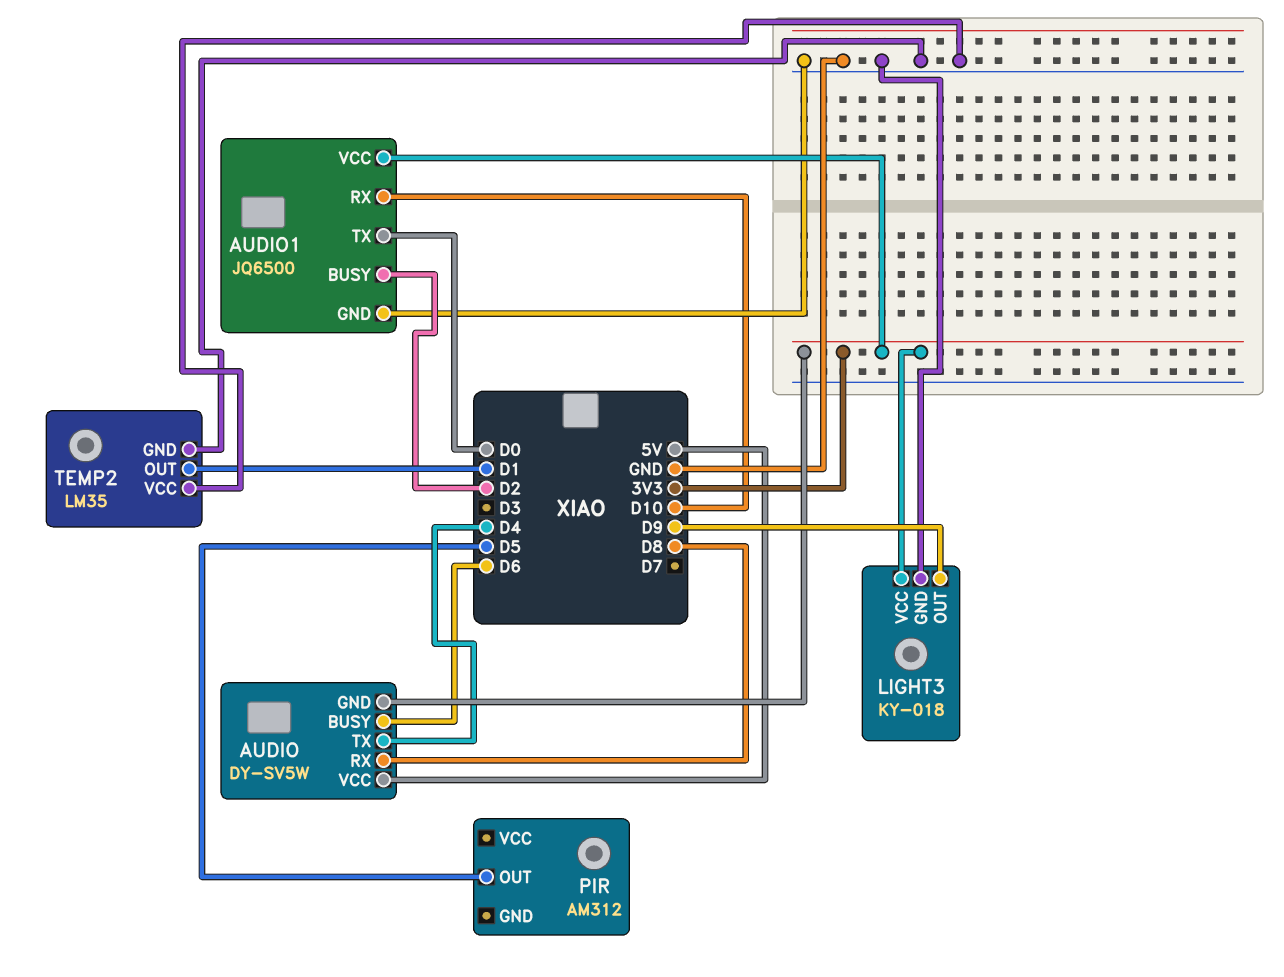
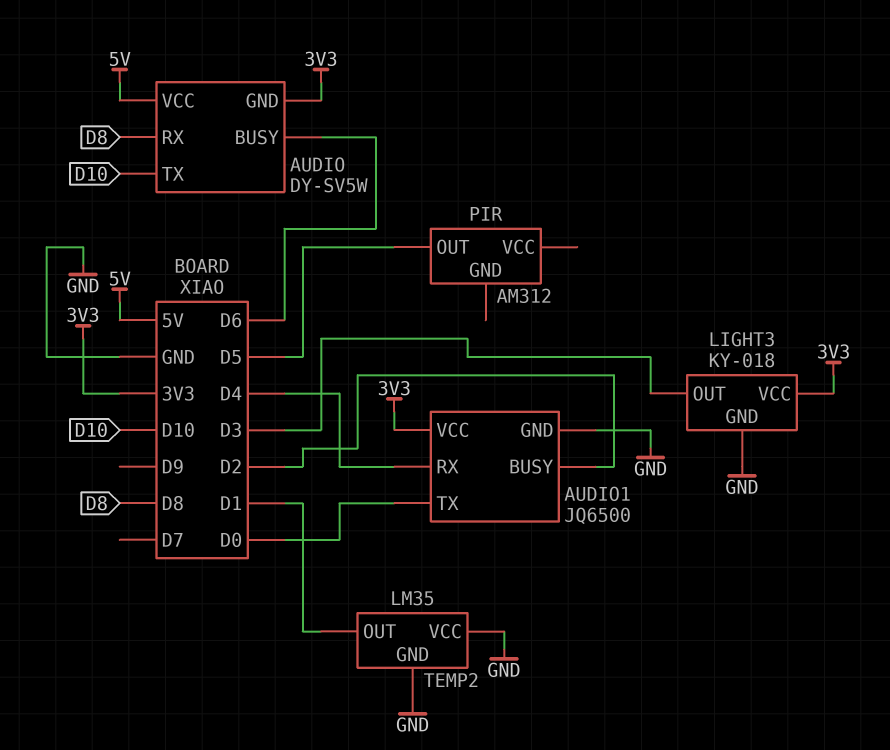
AUDIO pin TX: D4 -> D10
AUDIO1 pin RX: D10 -> D4
LIGHT3 pin OUT: D9 -> D3

